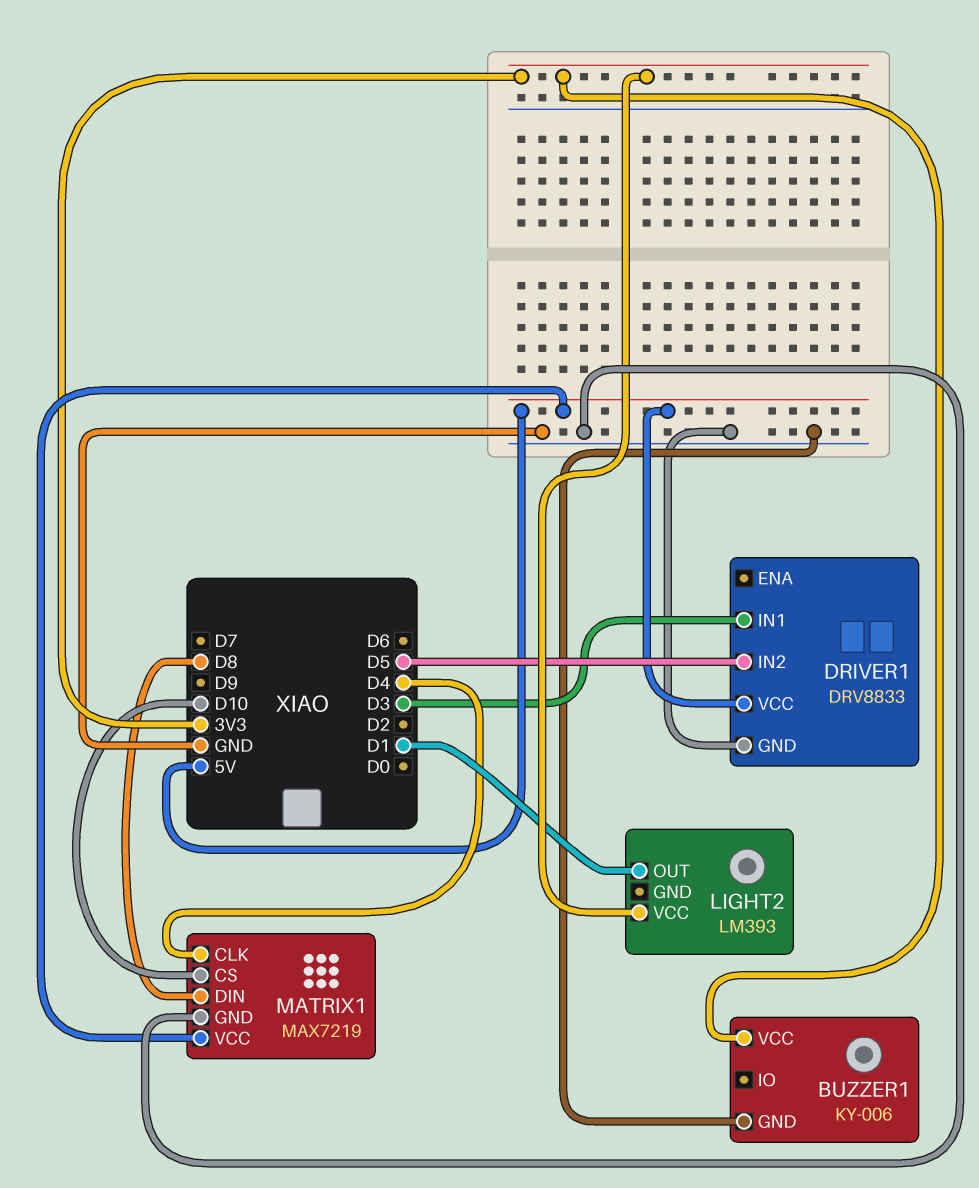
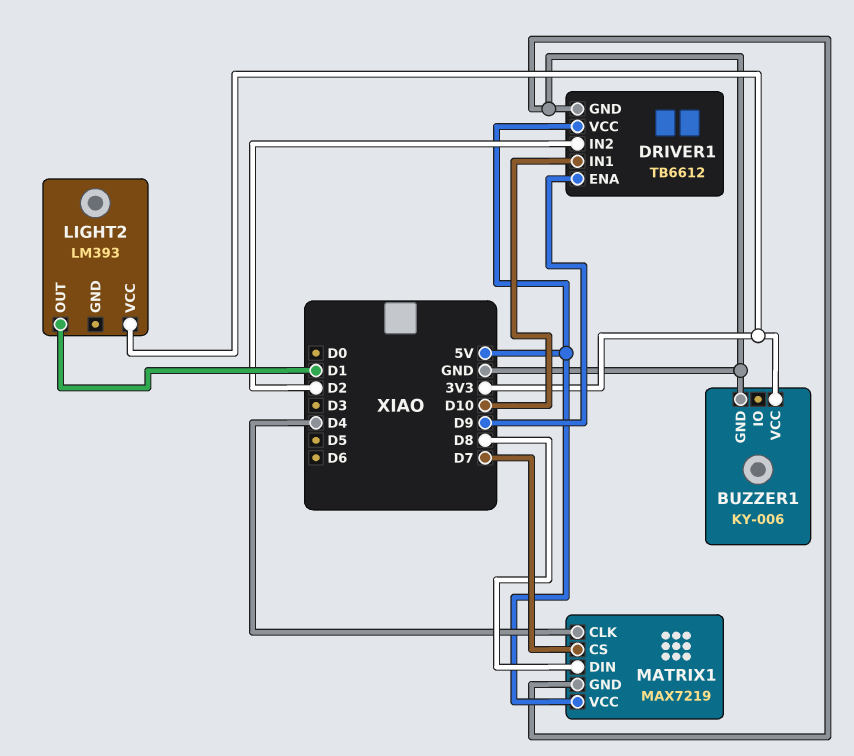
DRIVER1: DRV8833 -> TB6612
DRIVER1 pin ENA: none -> D9
DRIVER1 pin IN1: D3 -> D10
DRIVER1 pin IN2: D5 -> D2
MATRIX1 pin CS: D10 -> D7

